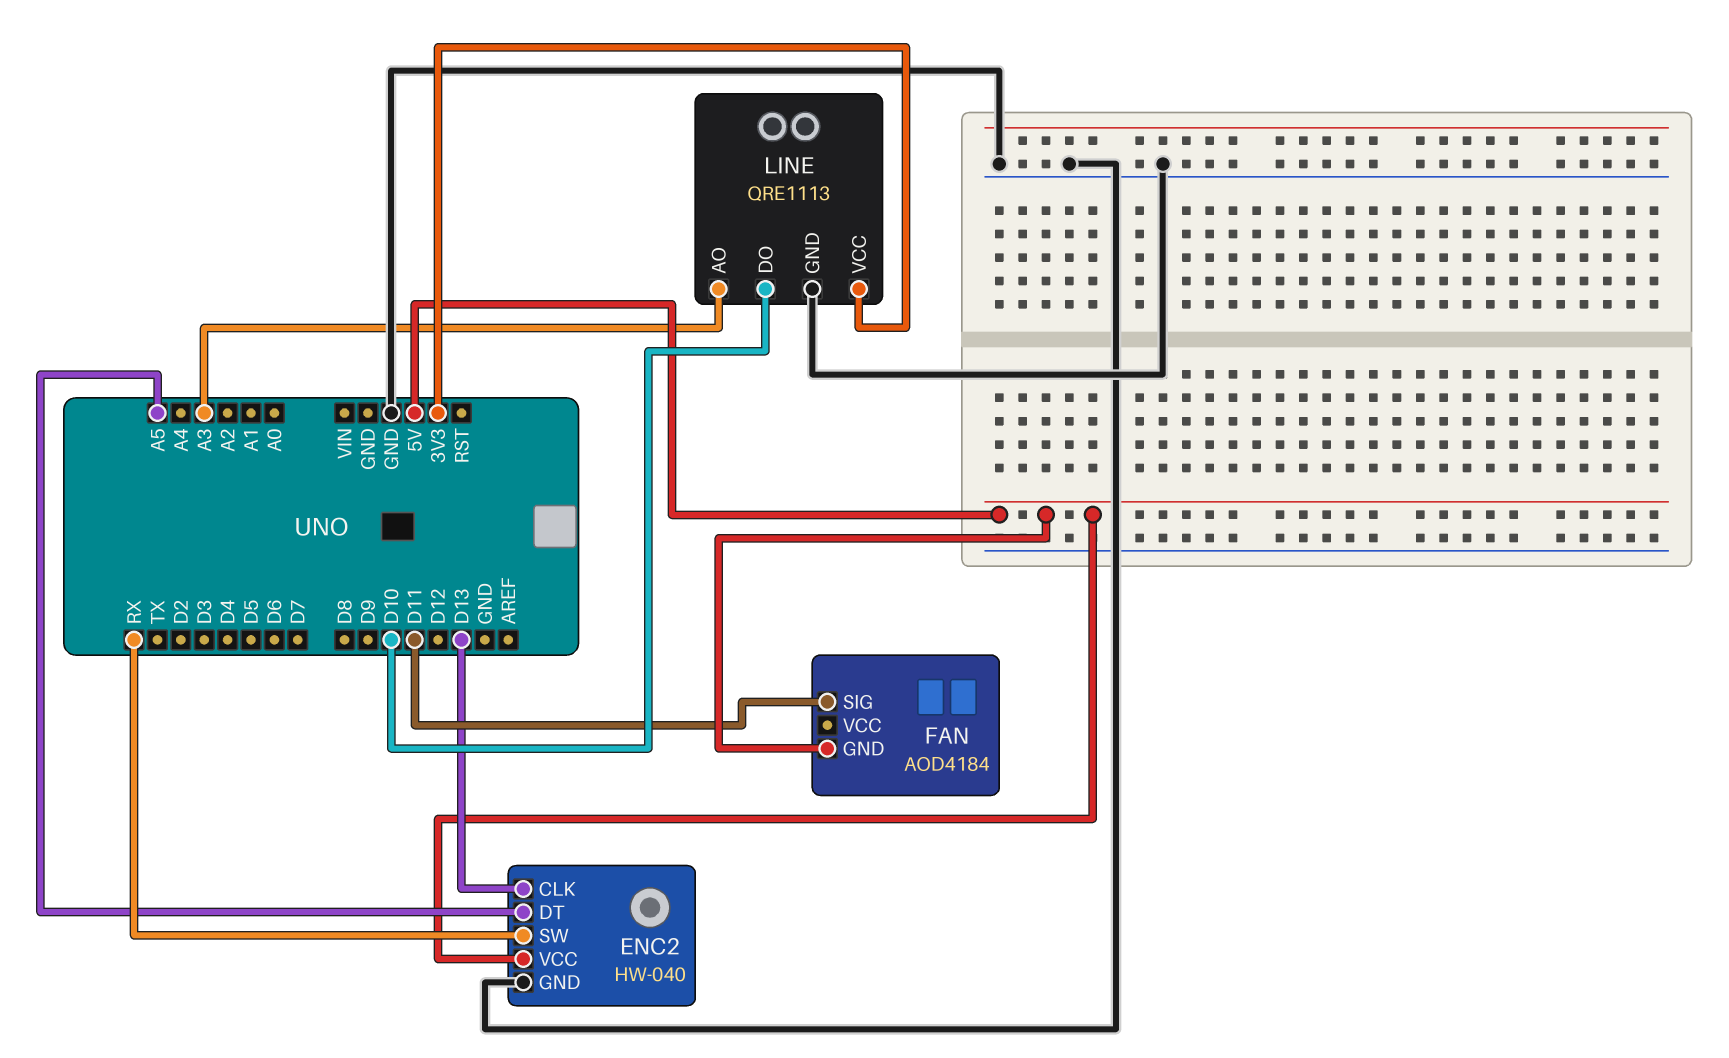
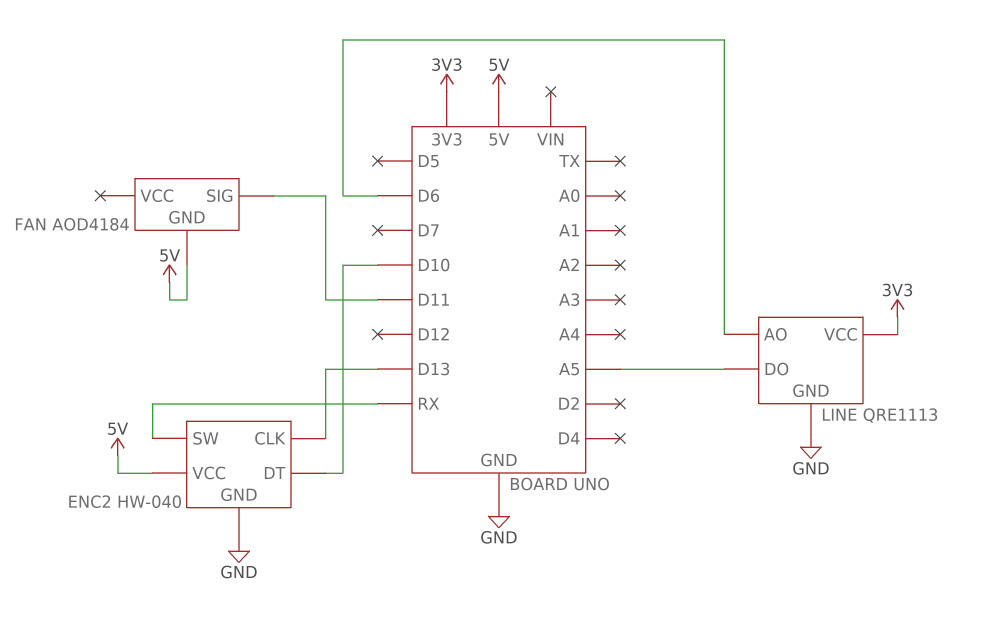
ENC2 pin DT: A5 -> D10
LINE pin AO: A3 -> D6
LINE pin DO: D10 -> A5

